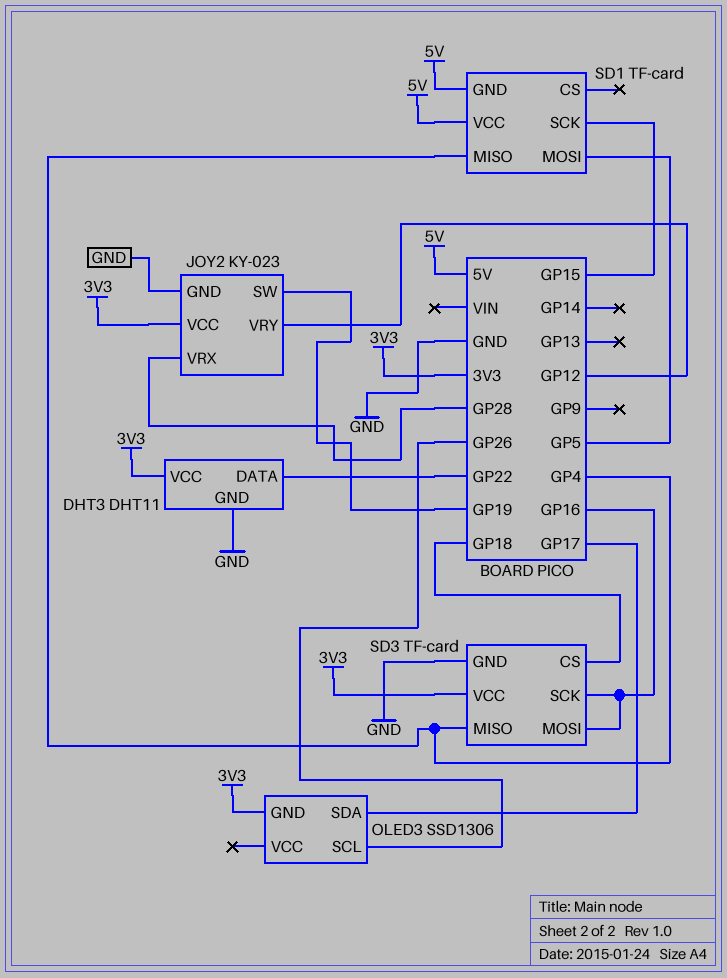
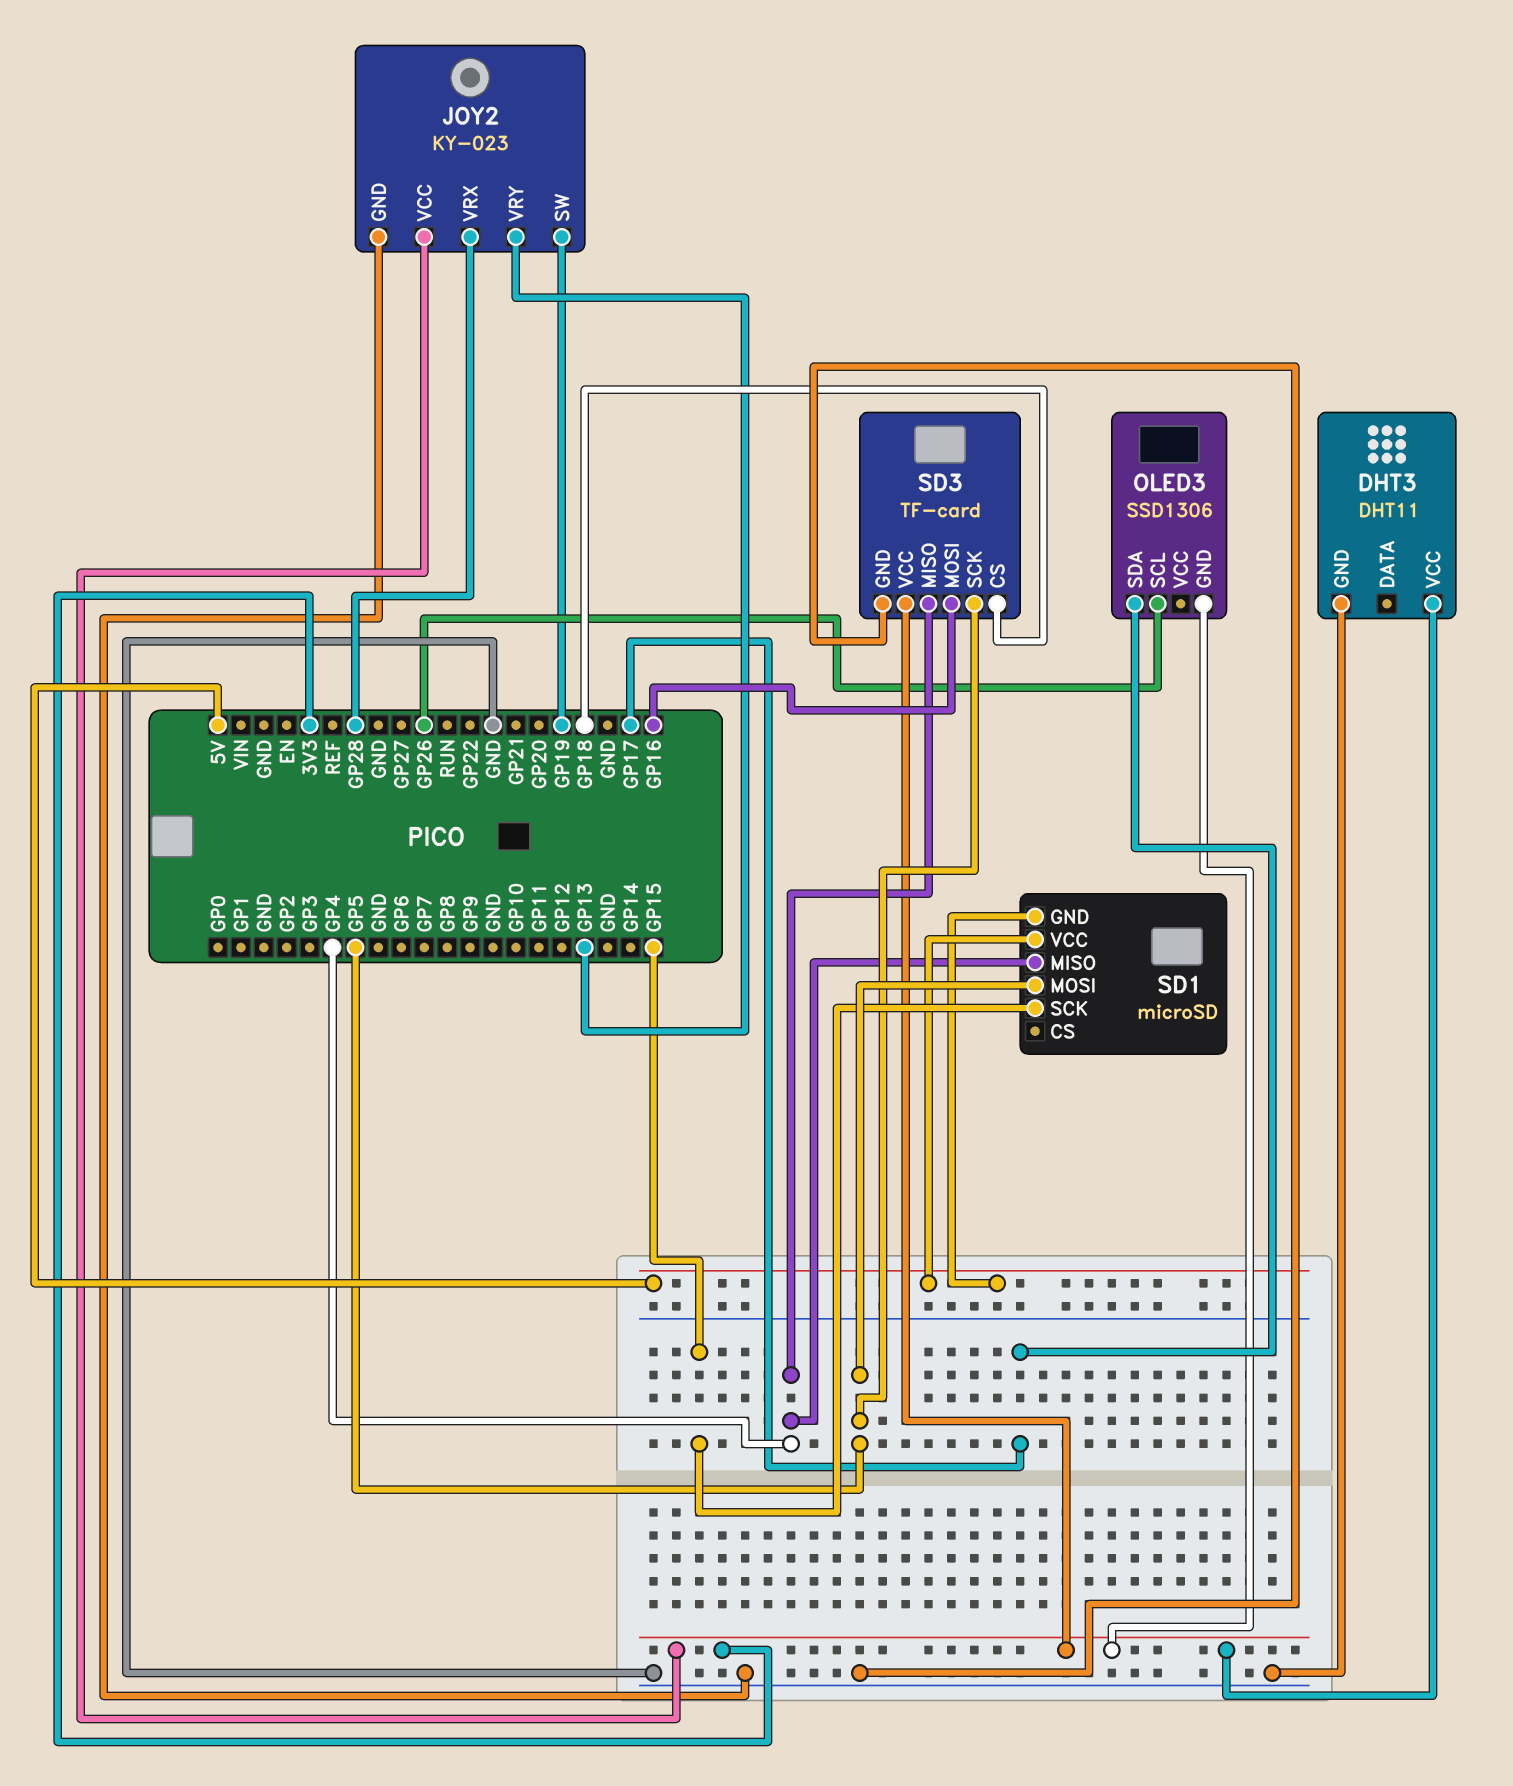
DHT3 pin DATA: GP22 -> none
JOY2 pin VRY: GP12 -> GP13
SD1: TF-card -> microSD
SD3 pin SCK: GP16 -> GP5

